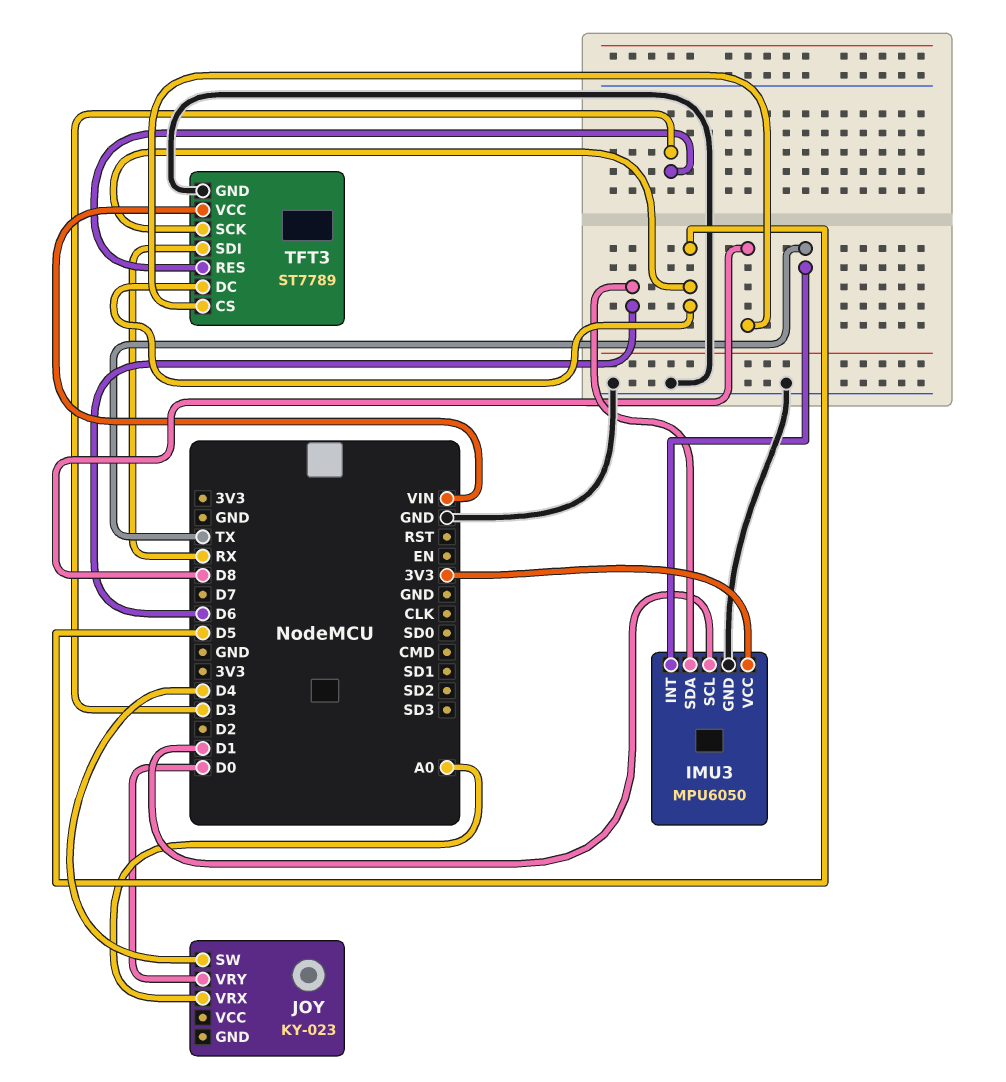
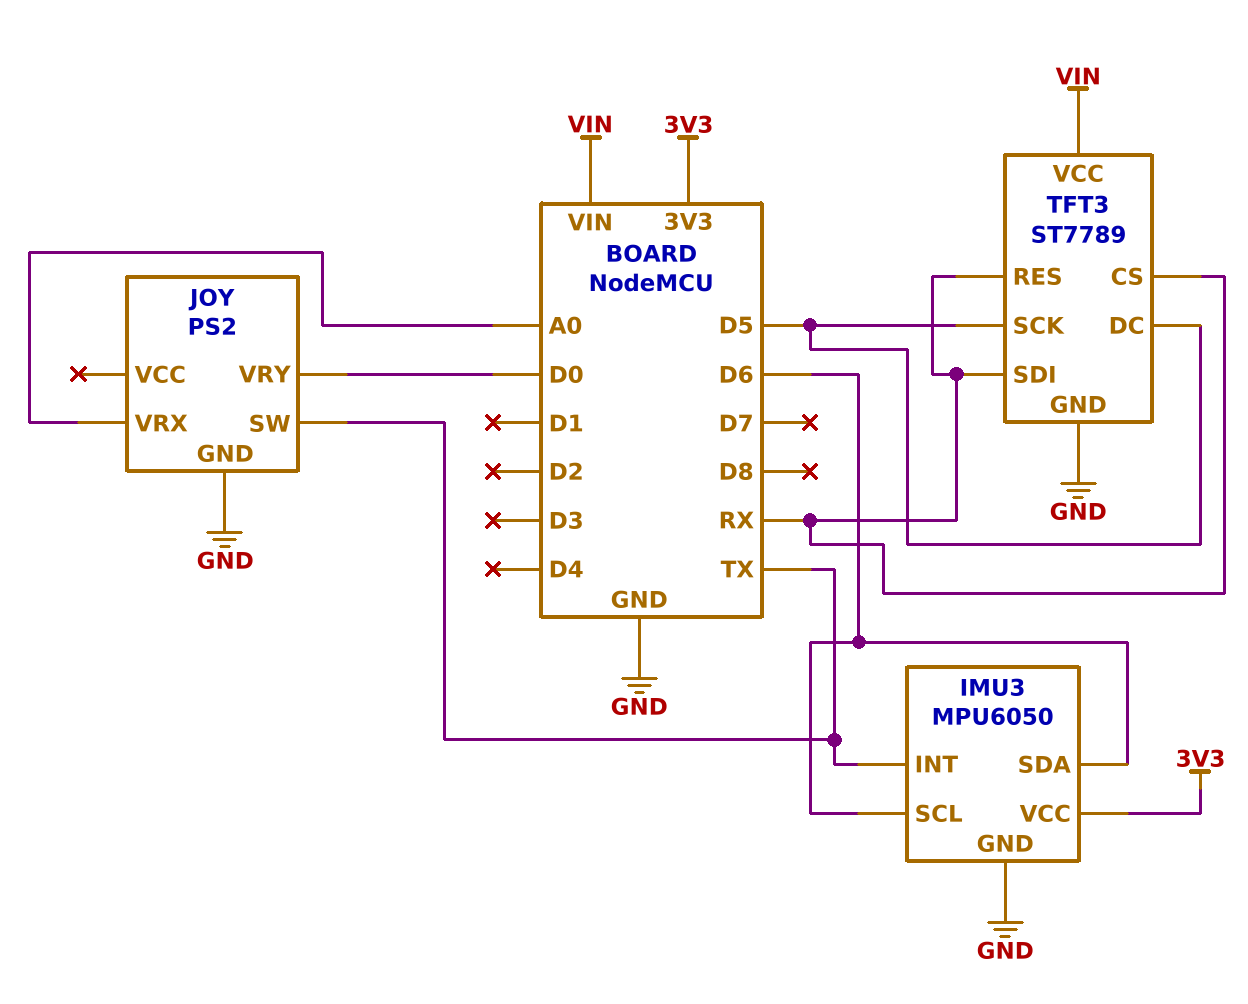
IMU3 pin SCL: D1 -> D6
JOY: KY-023 -> PS2
JOY pin GND: none -> GND
JOY pin SW: D4 -> TX
TFT3 pin CS: D8 -> RX
TFT3 pin RES: D3 -> RX

